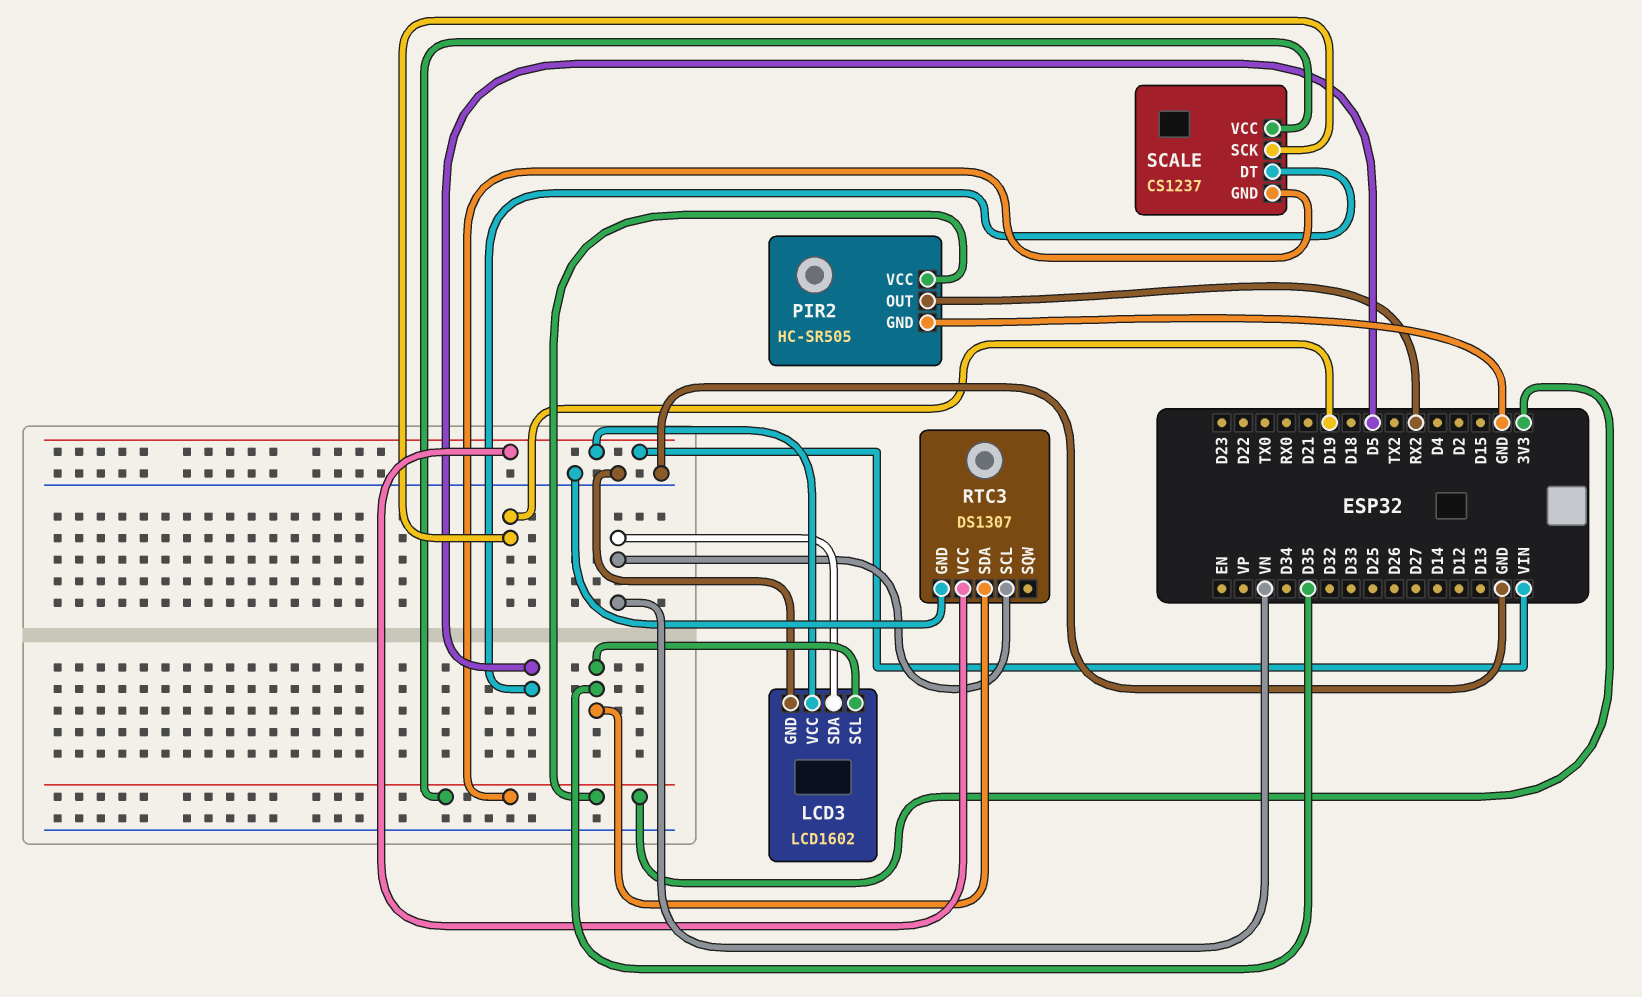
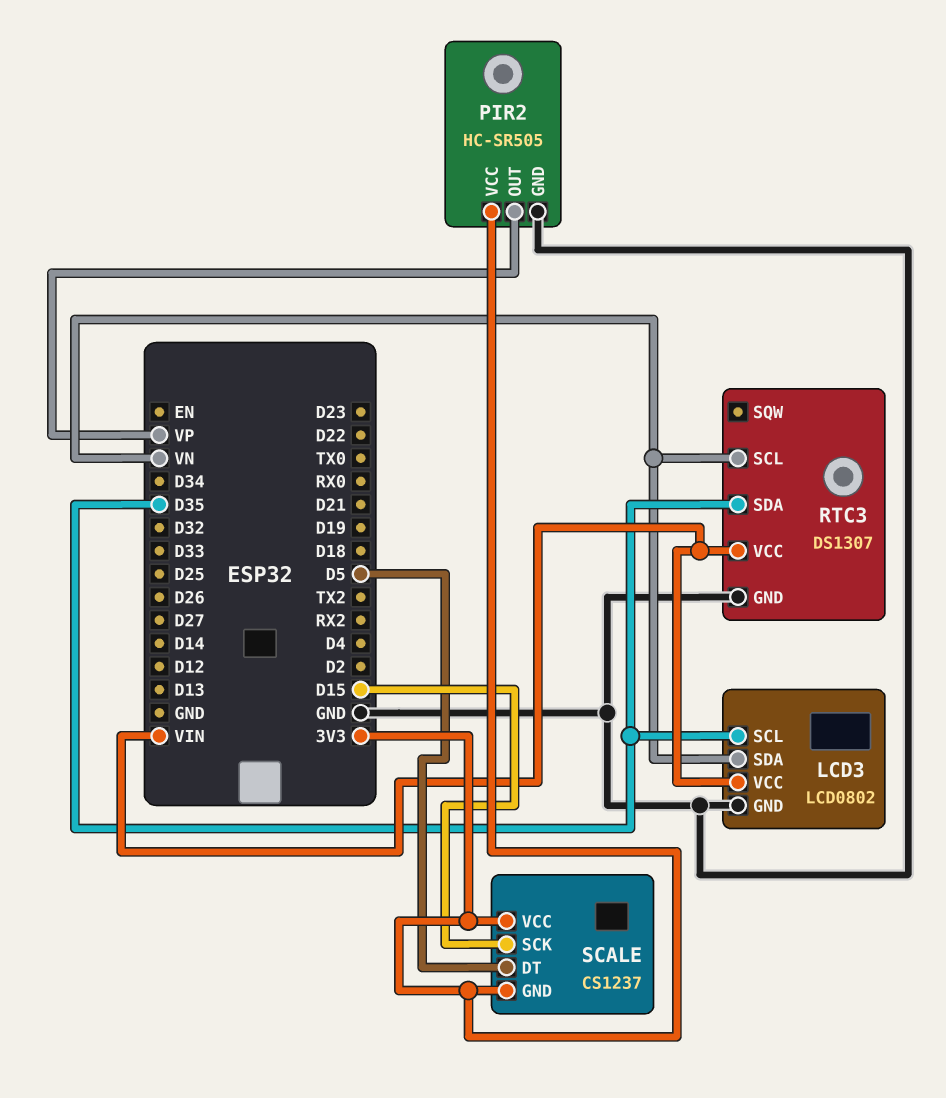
LCD3: LCD1602 -> LCD0802
PIR2 pin OUT: RX2 -> VP
SCALE pin SCK: D19 -> D15

